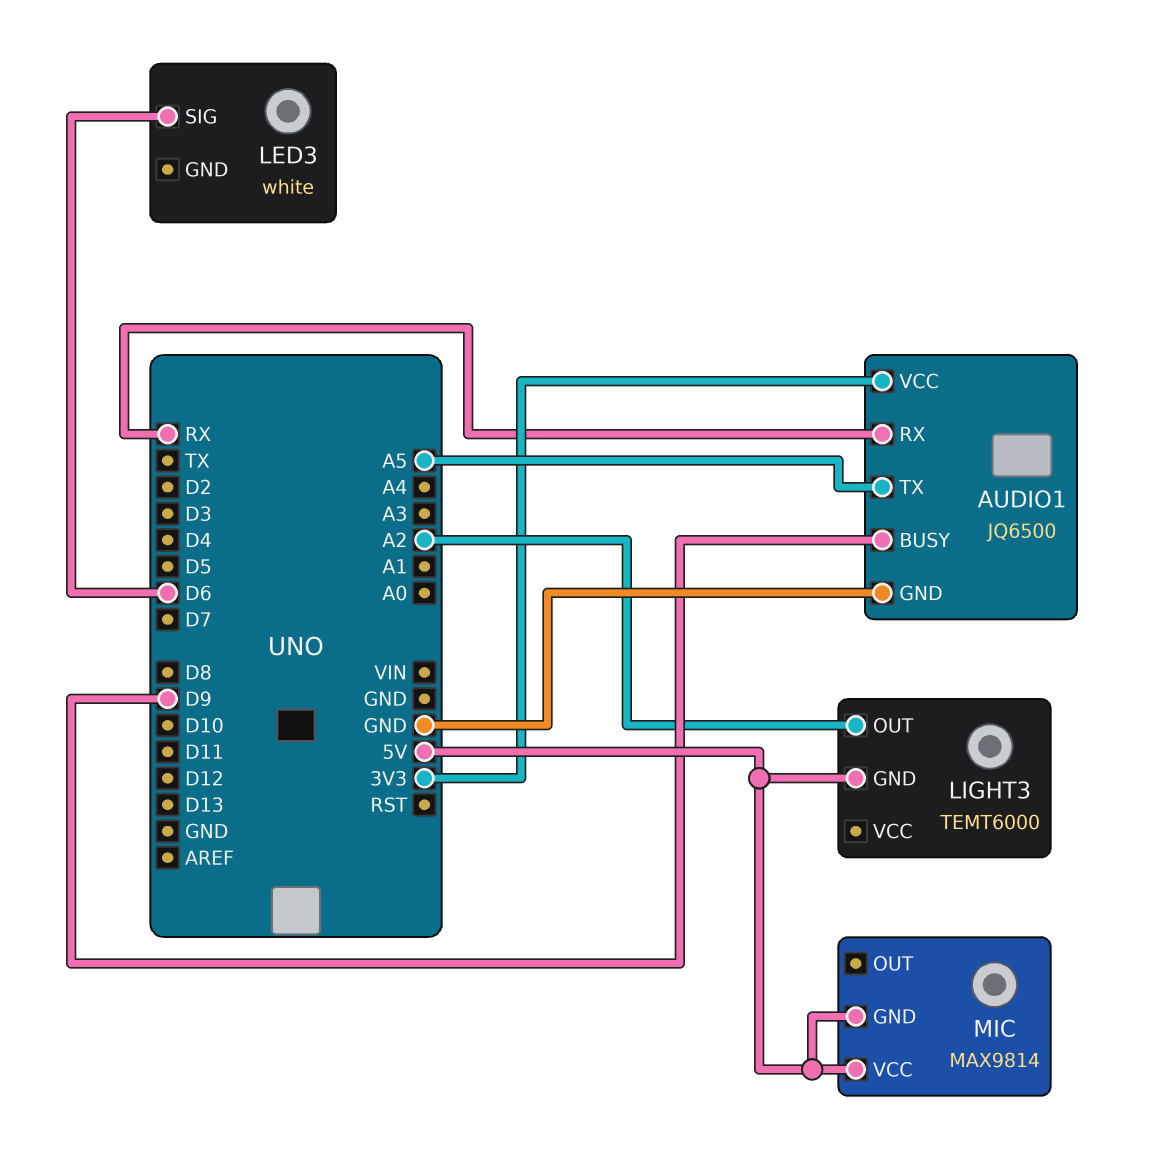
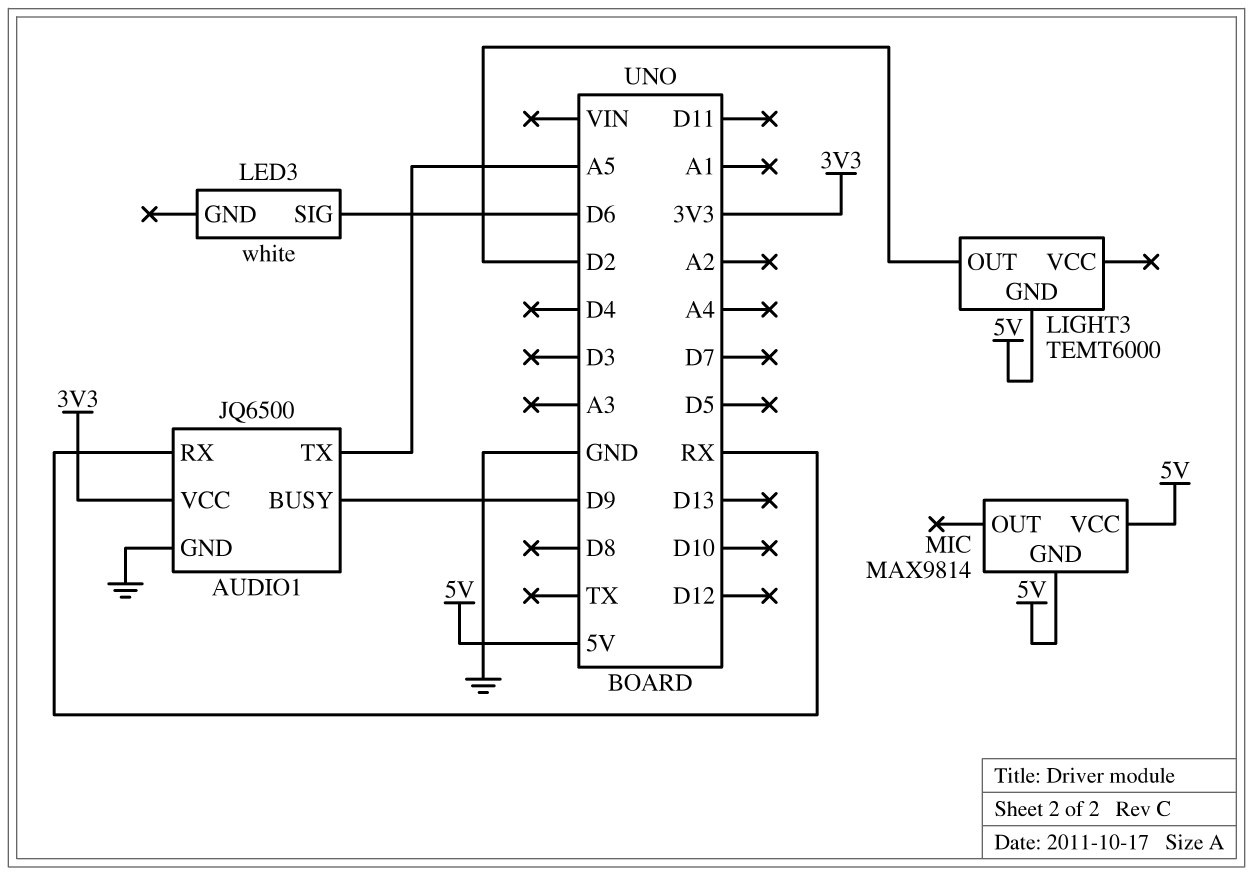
LIGHT3 pin OUT: A2 -> D2

